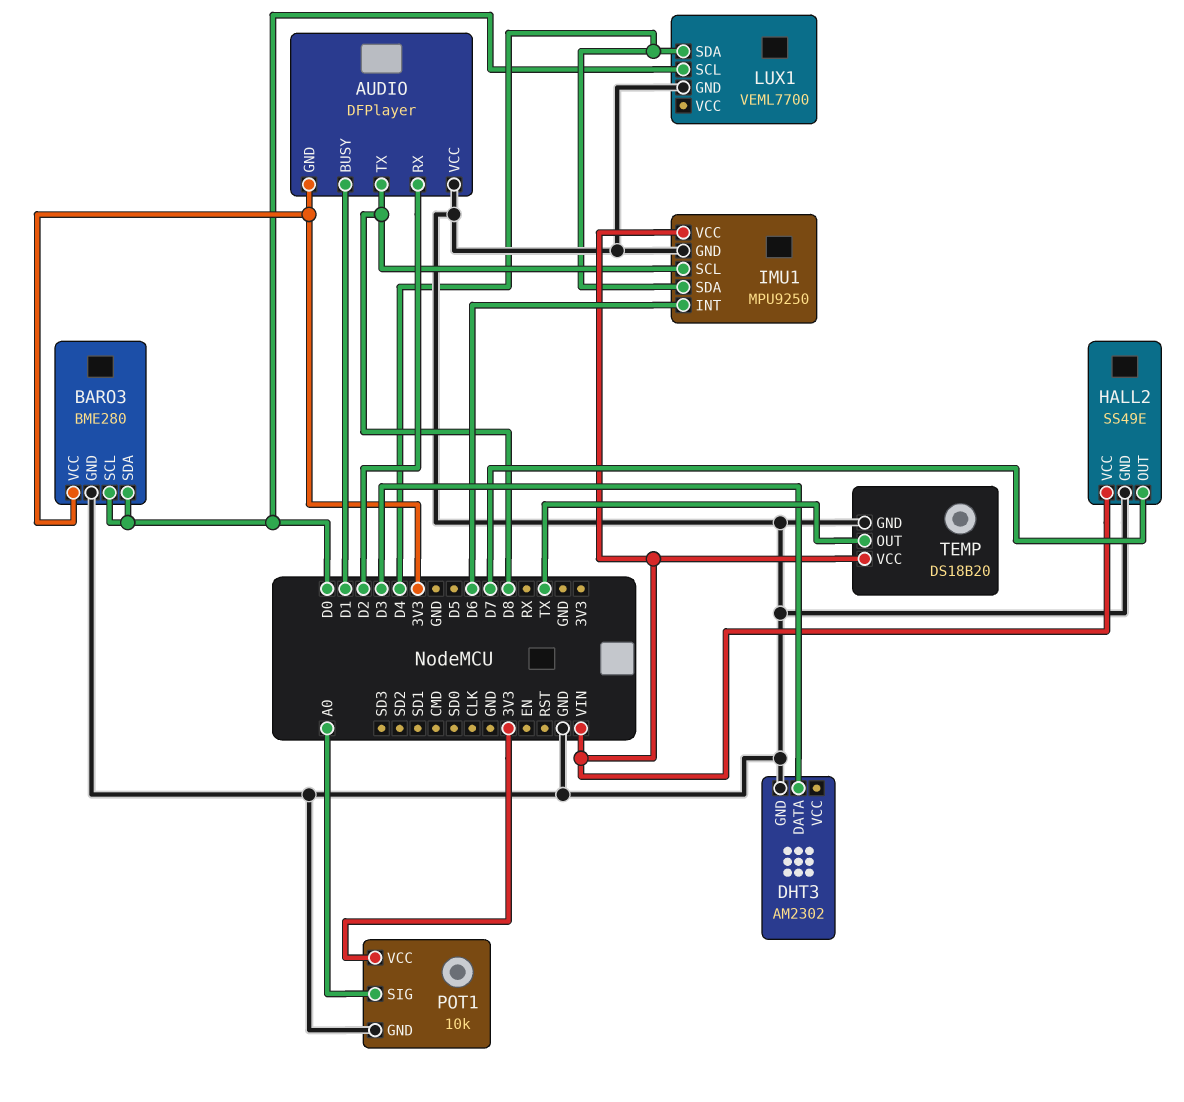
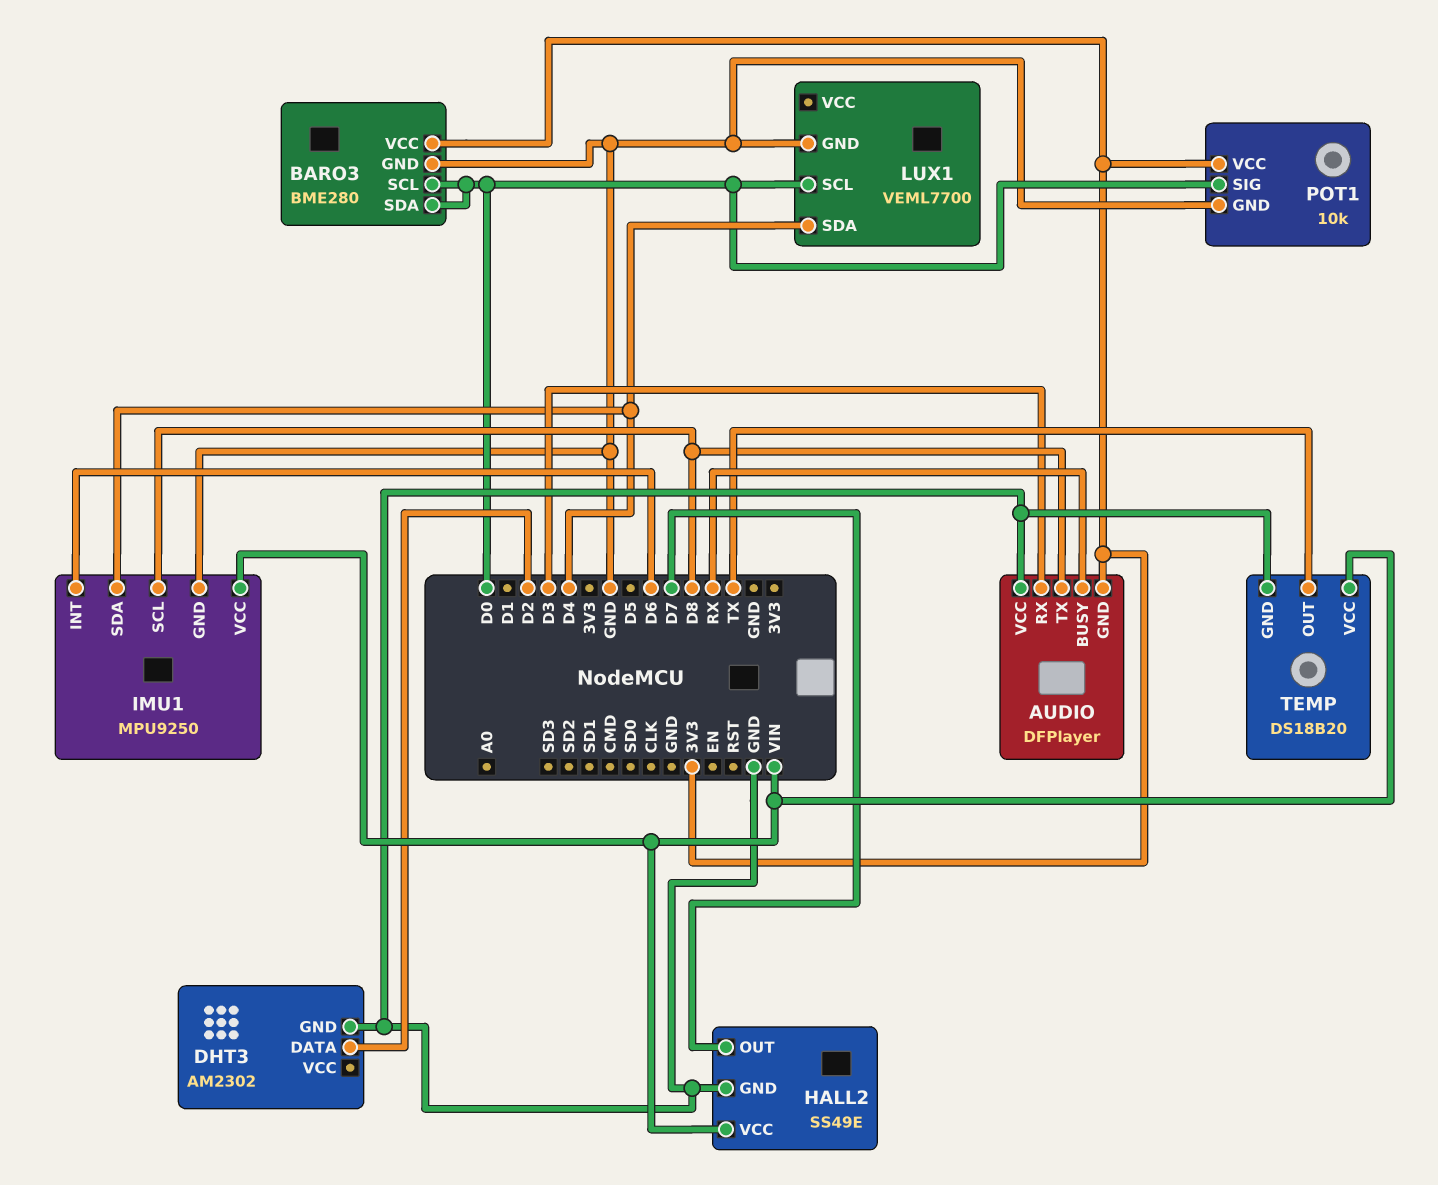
AUDIO pin BUSY: D1 -> RX
AUDIO pin RX: D2 -> D3
DHT3 pin DATA: D3 -> D2
POT1 pin SIG: A0 -> D0

